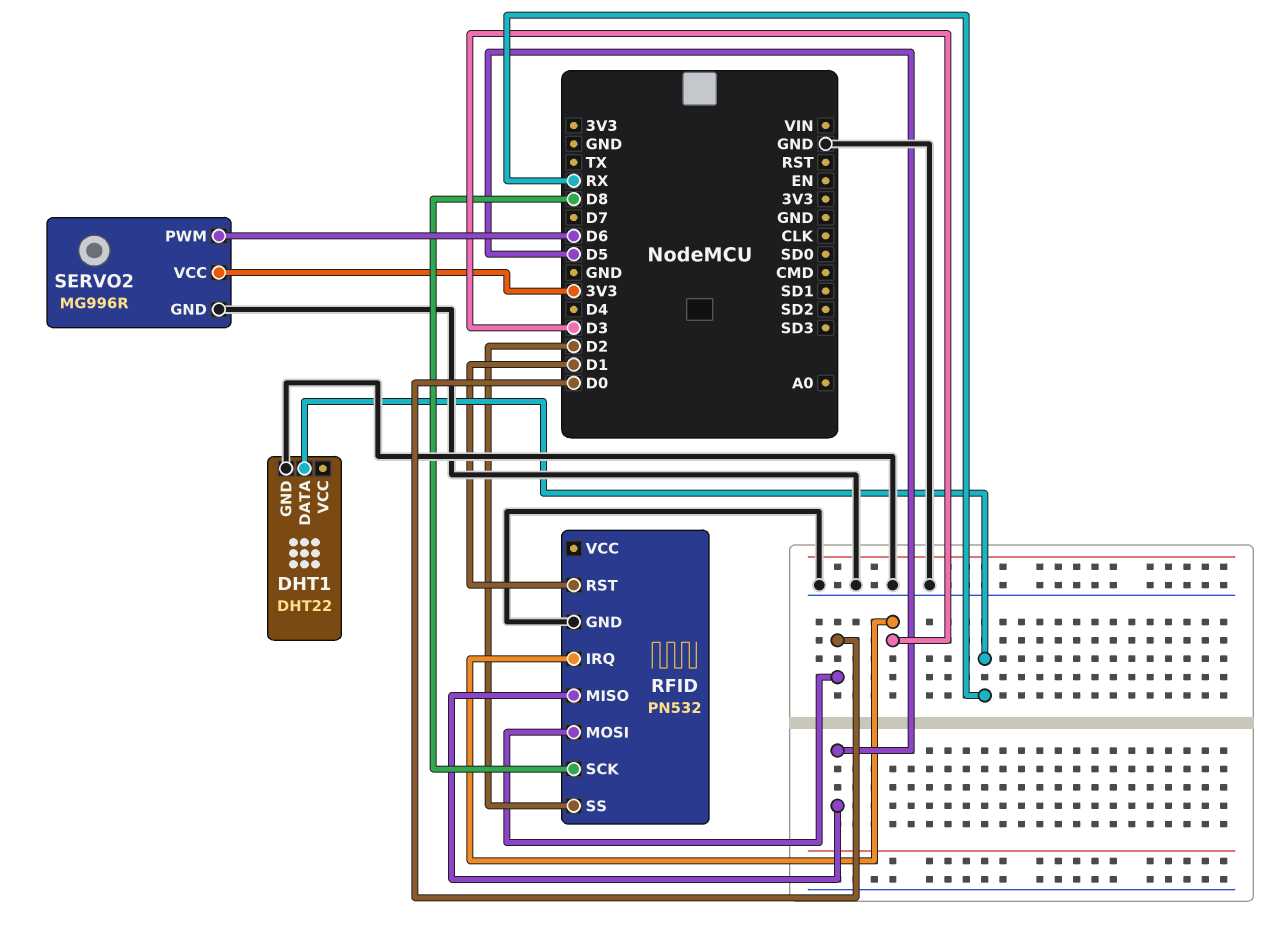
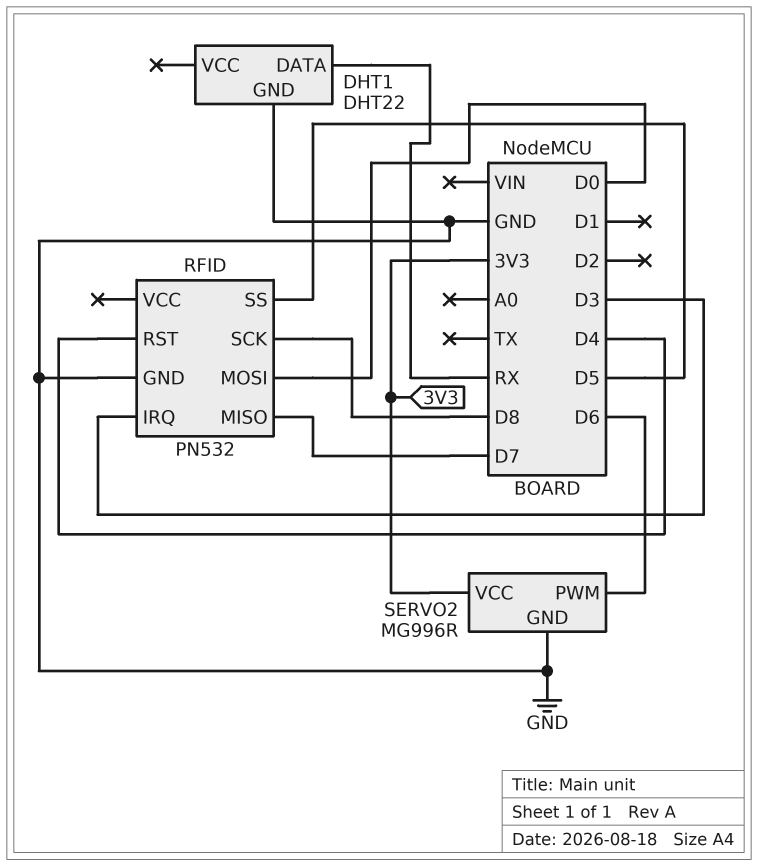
RFID pin MISO: D5 -> D7
RFID pin RST: D1 -> D4
RFID pin SS: D2 -> D5

